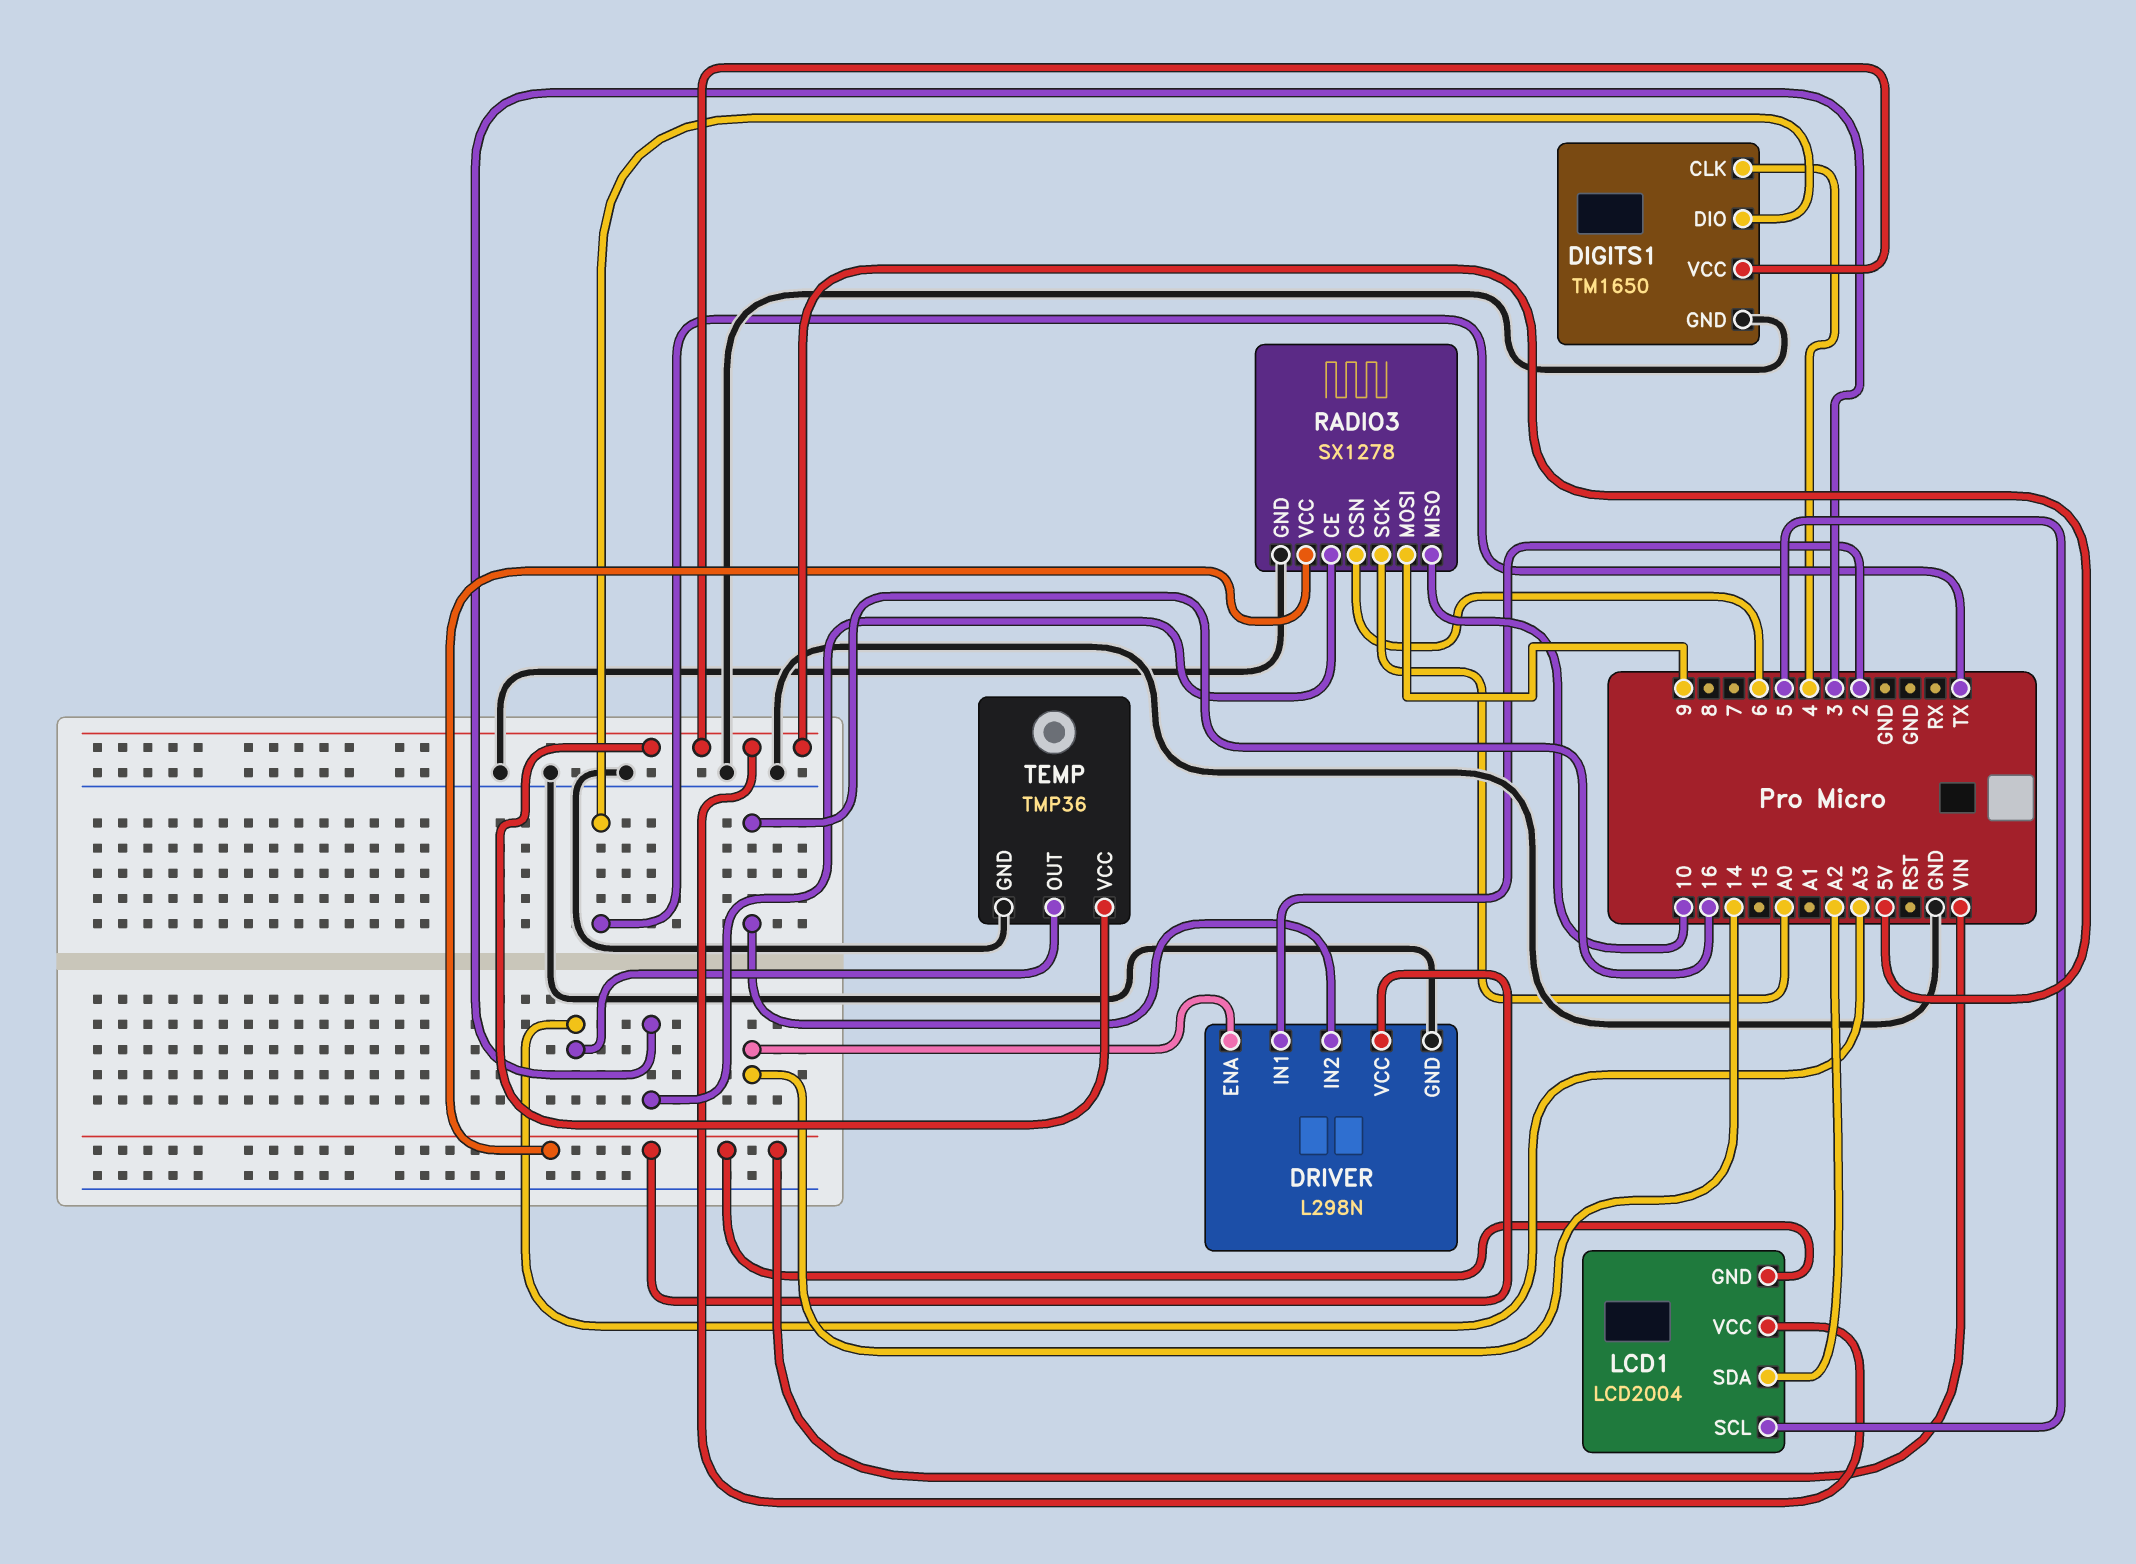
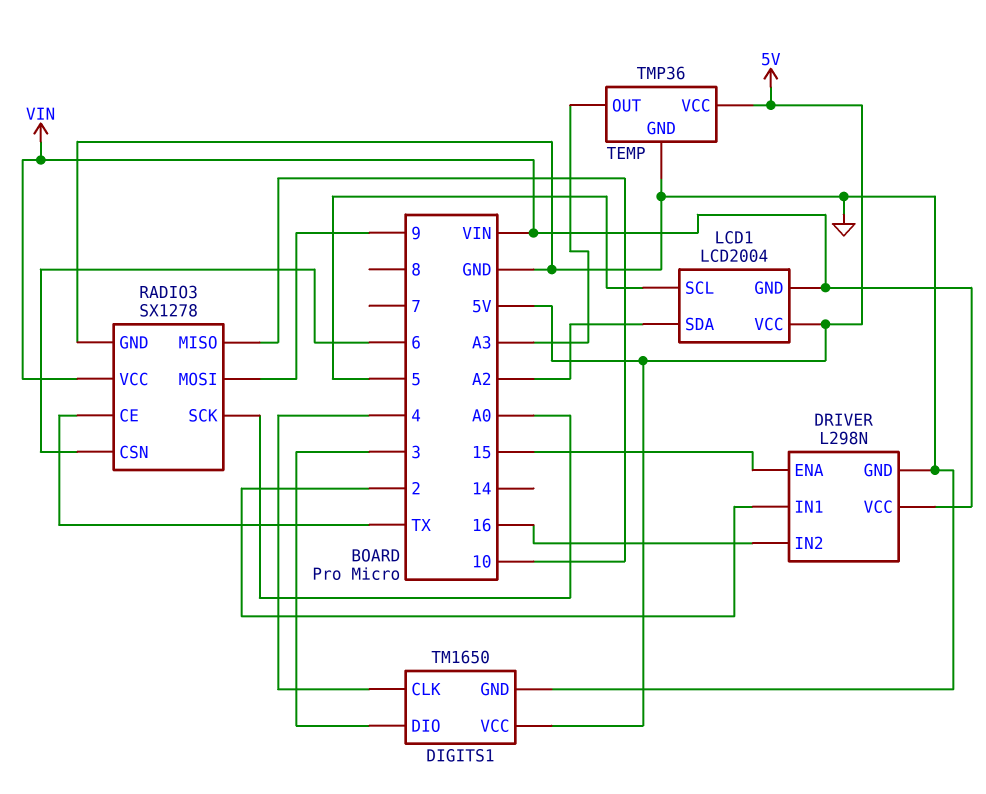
DIGITS1 pin DIO: TX -> 3
DRIVER pin ENA: 14 -> 15
RADIO3 pin CE: 3 -> TX

